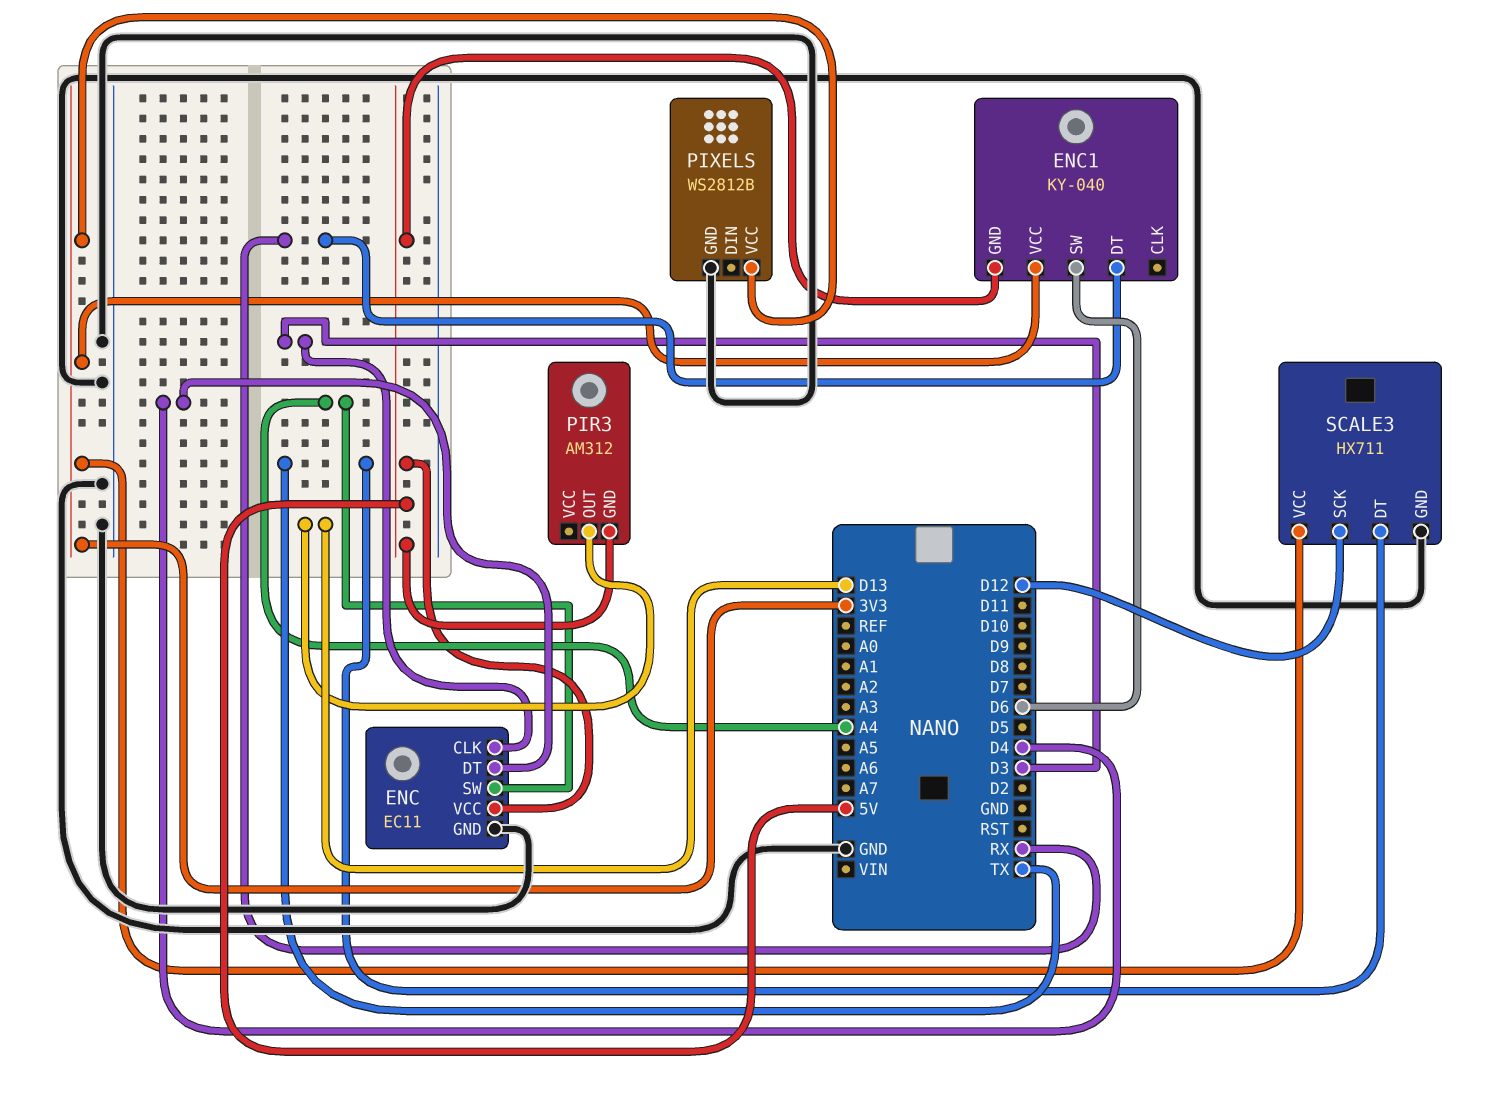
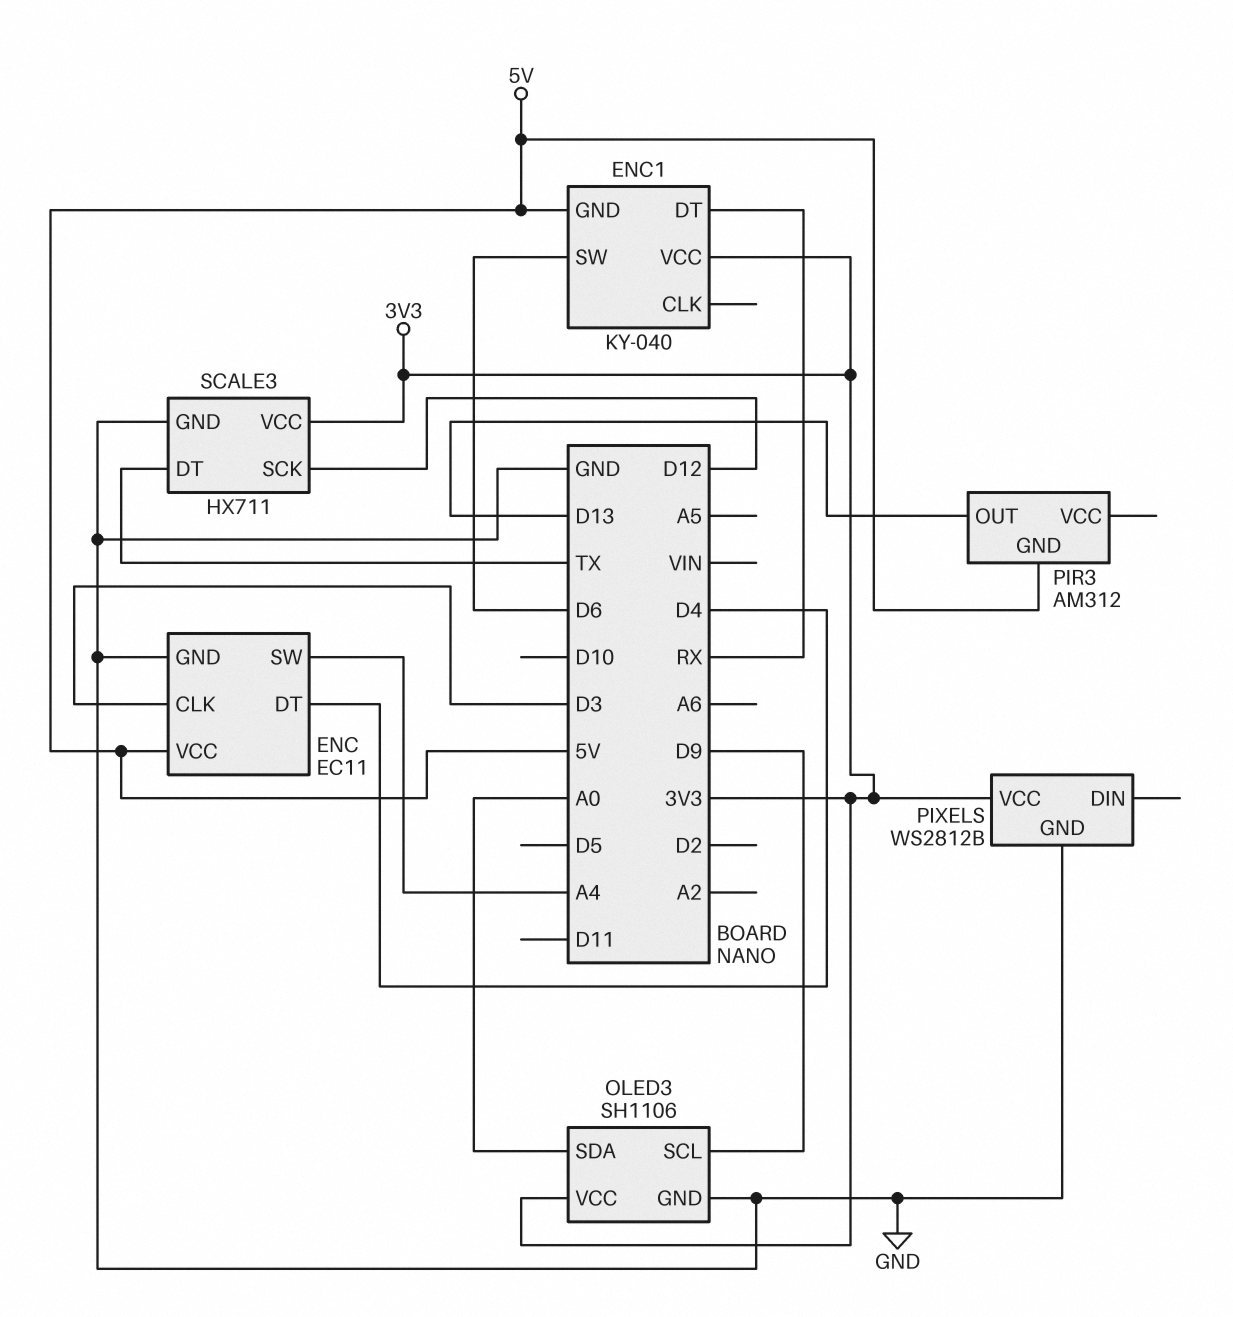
OLED3: none -> SH1106
OLED3 pin GND: none -> GND
OLED3 pin SCL: none -> D9
OLED3 pin SDA: none -> A0
OLED3 pin VCC: none -> 3V3

